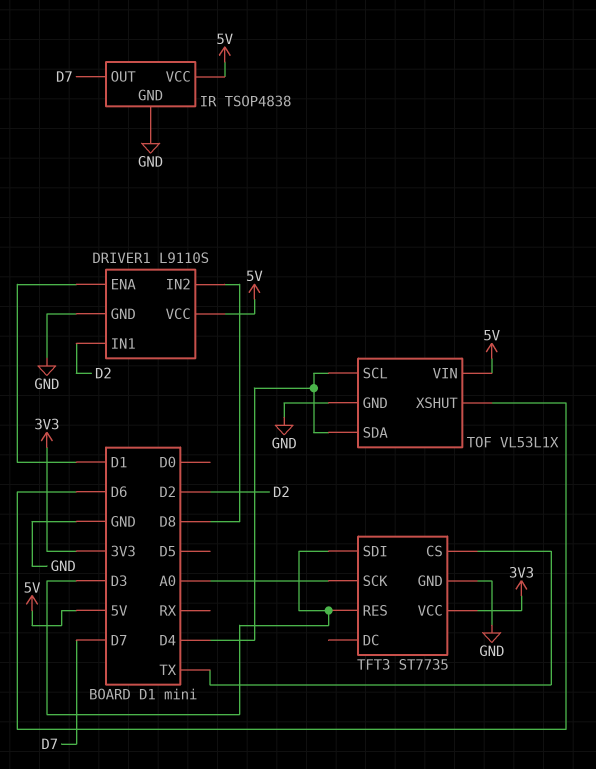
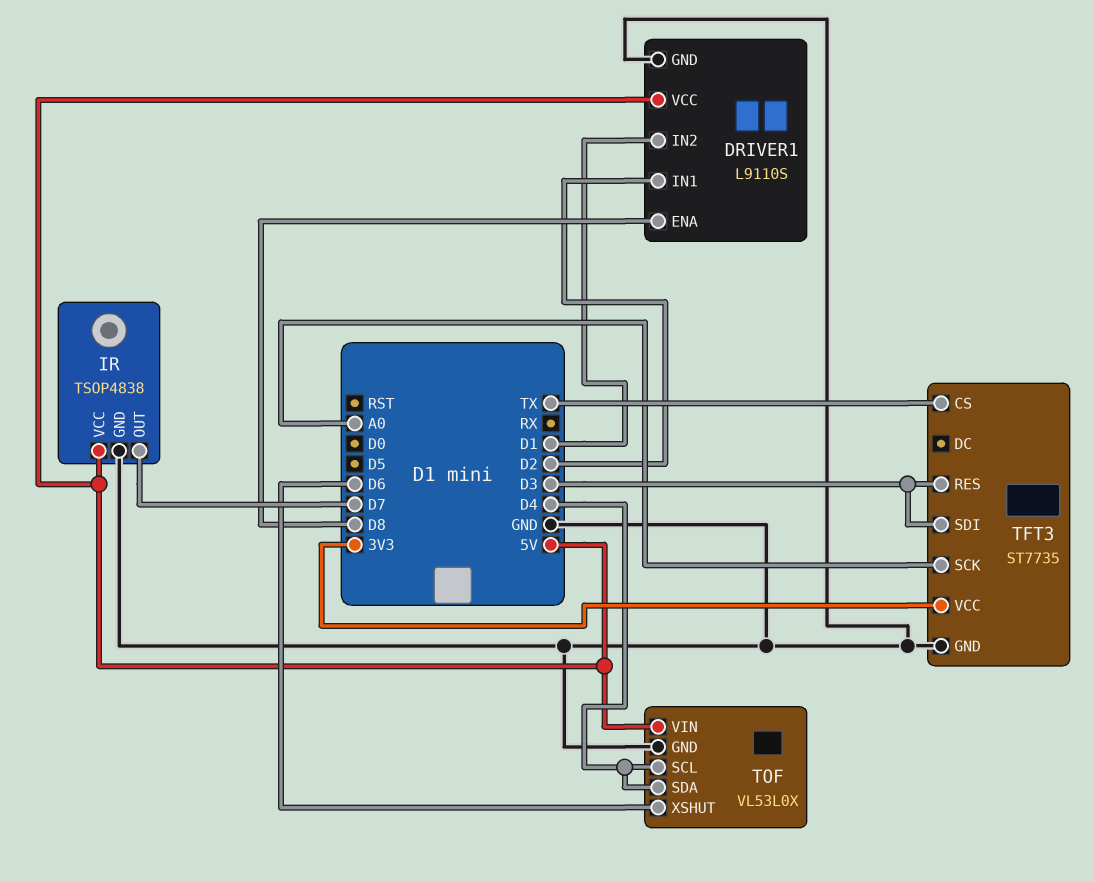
DRIVER1 pin ENA: D1 -> D8
DRIVER1 pin IN2: D8 -> D1
TOF: VL53L1X -> VL53L0X

